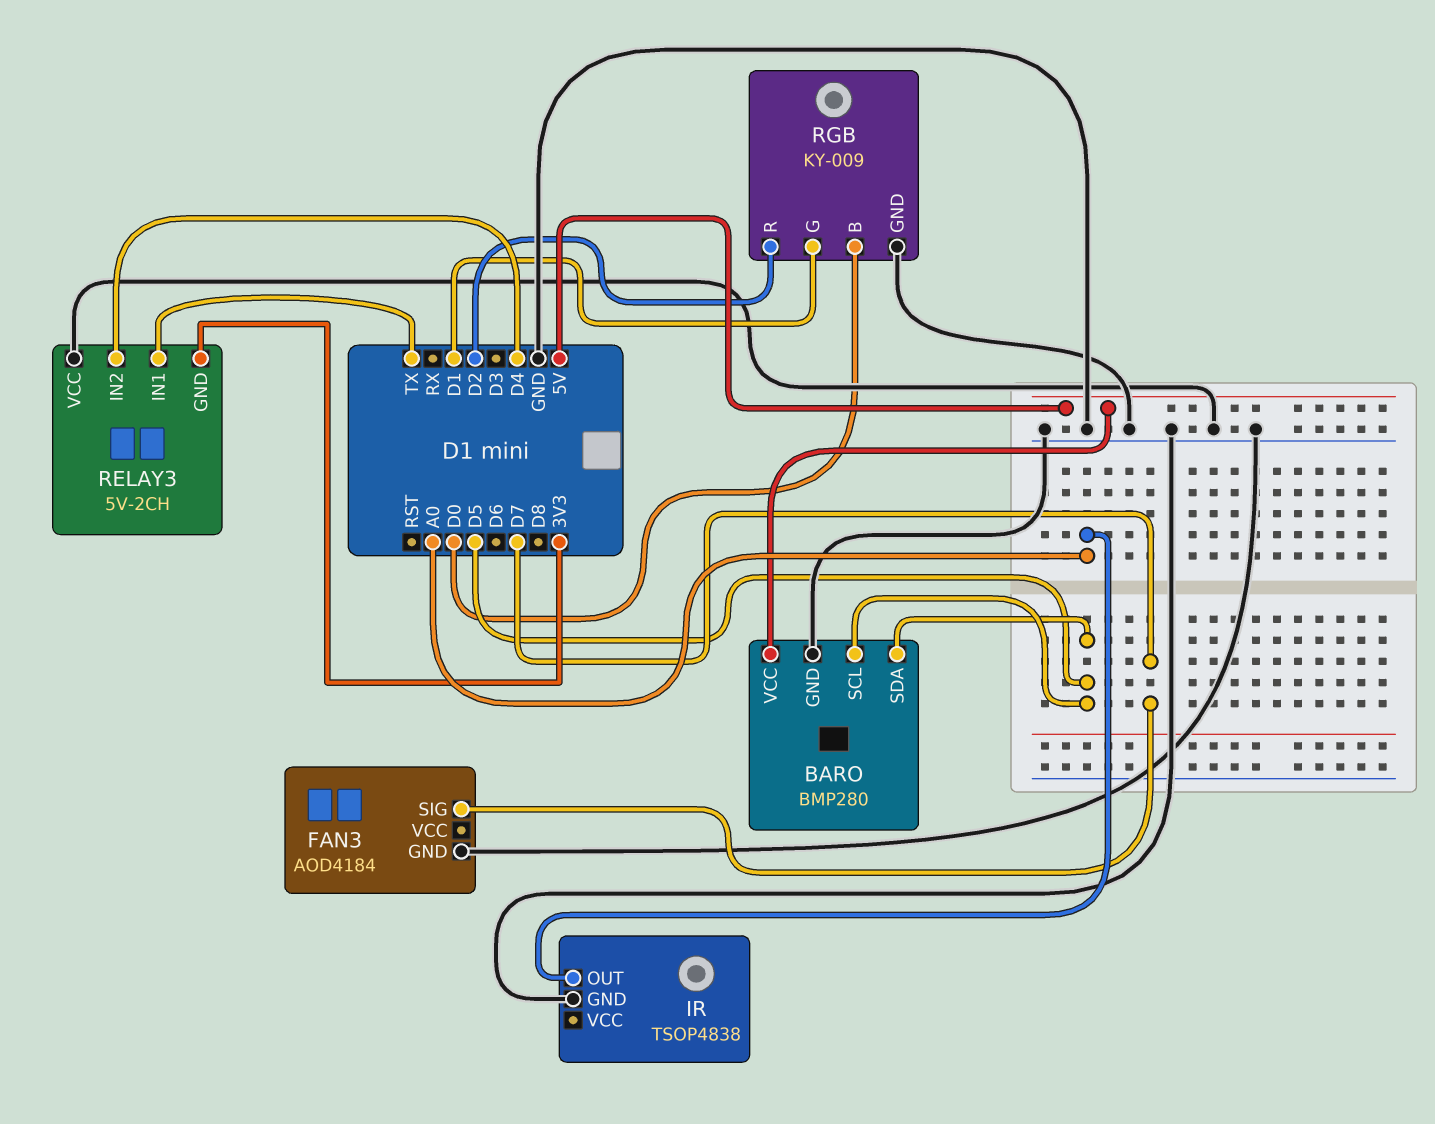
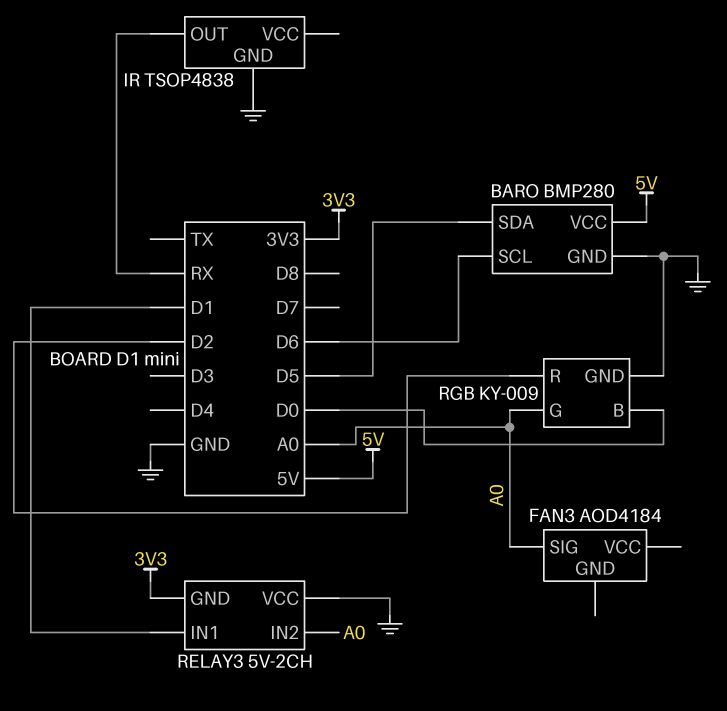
BARO pin SCL: D5 -> D6
FAN3 pin GND: GND -> none
FAN3 pin SIG: D7 -> A0
IR pin OUT: A0 -> RX
RELAY3 pin IN1: TX -> D1
RELAY3 pin IN2: D4 -> A0
RGB pin G: D1 -> A0

